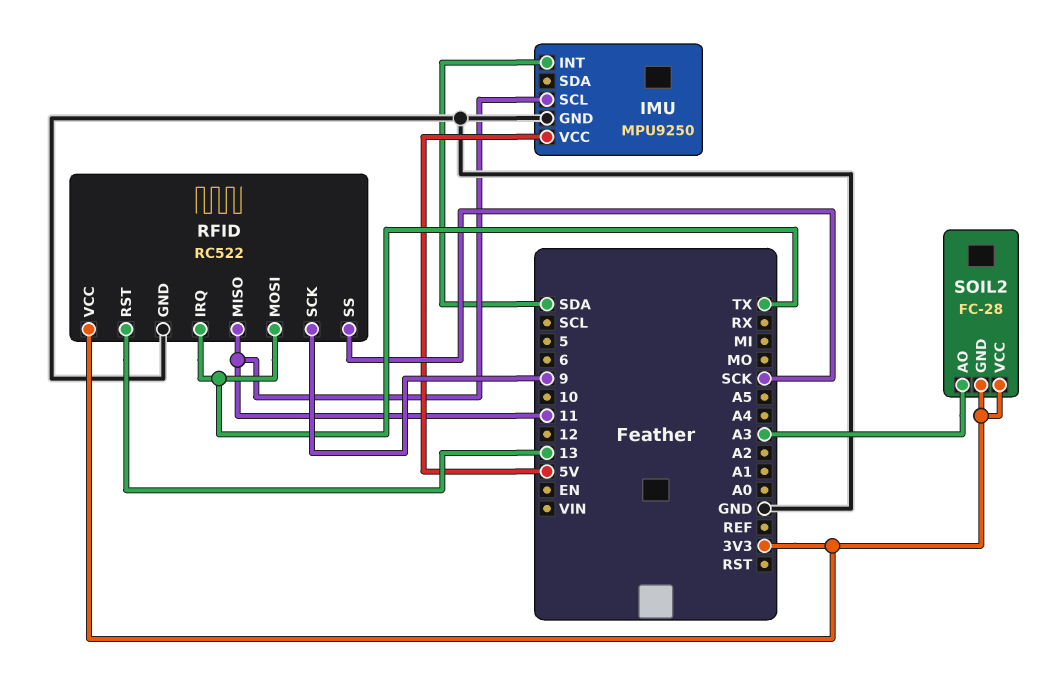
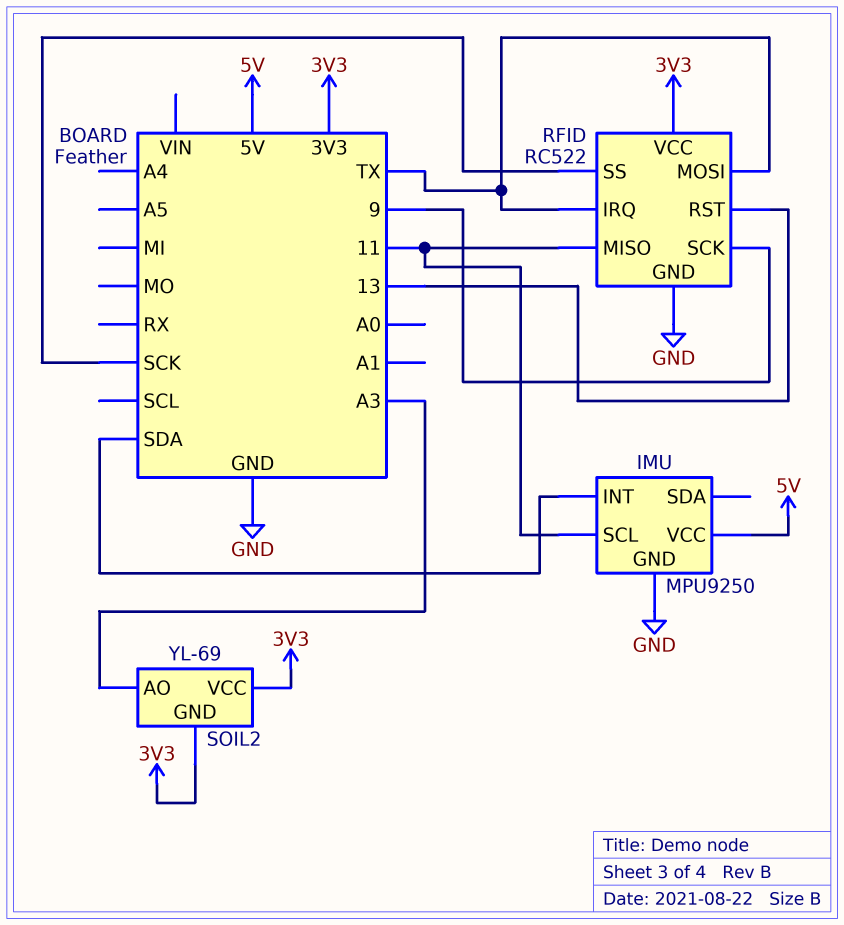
SOIL2: FC-28 -> YL-69

